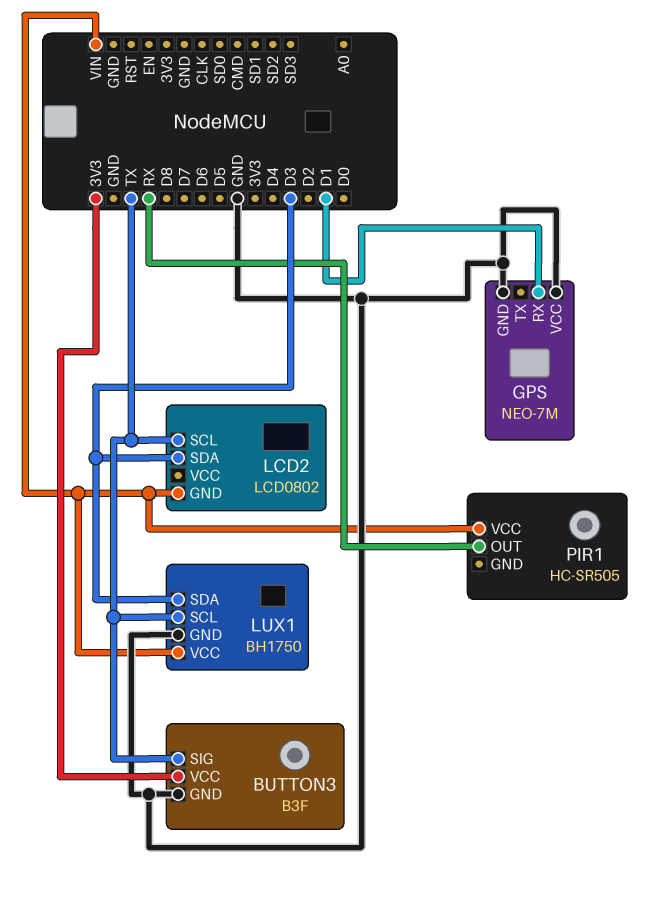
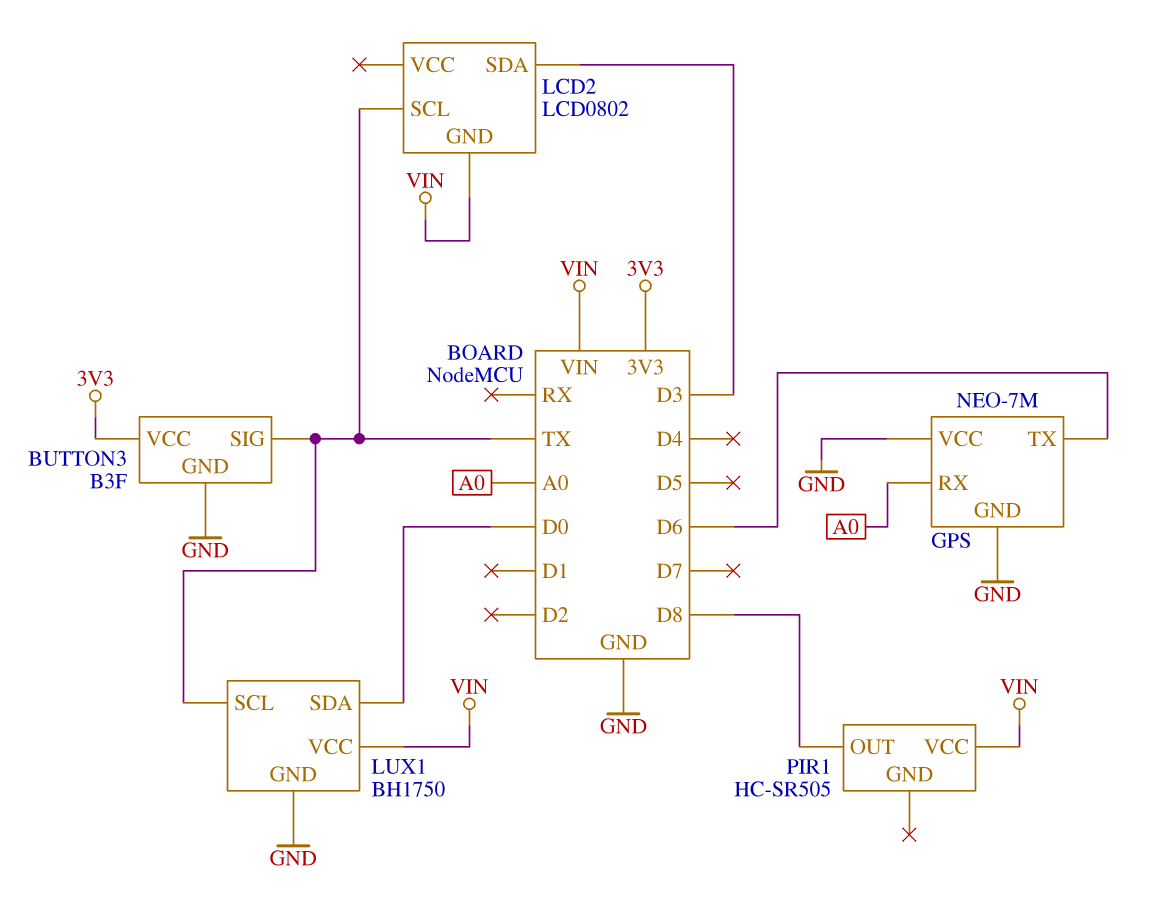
GPS pin RX: D1 -> A0
GPS pin TX: none -> D6
LUX1 pin SDA: D3 -> D0
PIR1 pin OUT: RX -> D8

